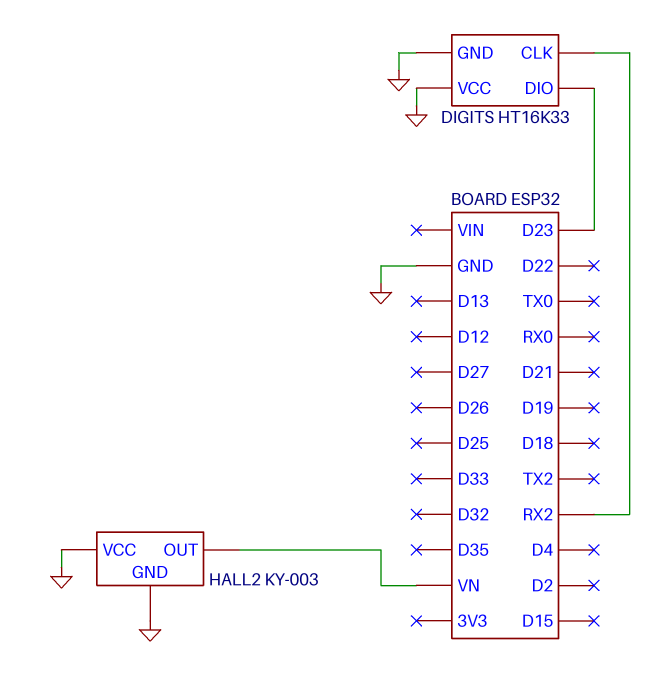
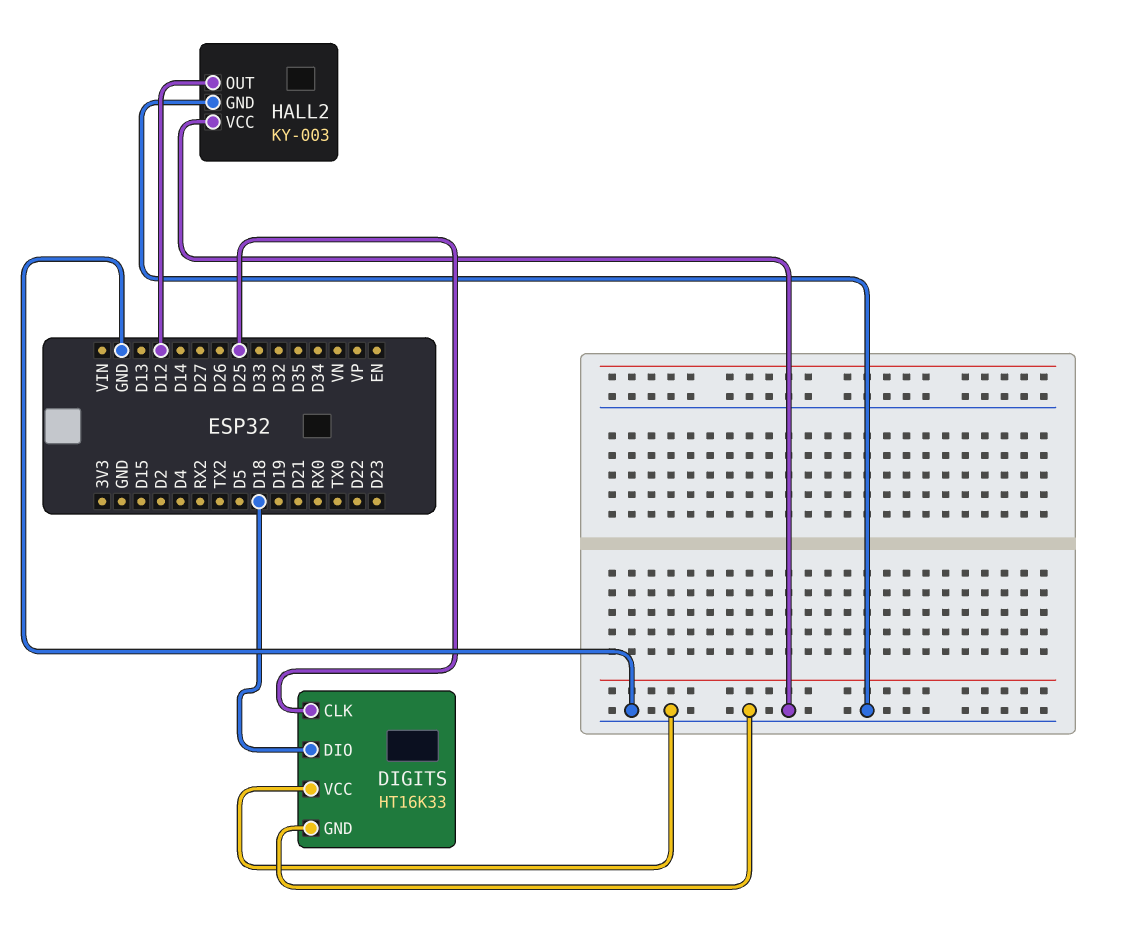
DIGITS pin CLK: RX2 -> D25
DIGITS pin DIO: D23 -> D18
HALL2 pin OUT: VN -> D12

